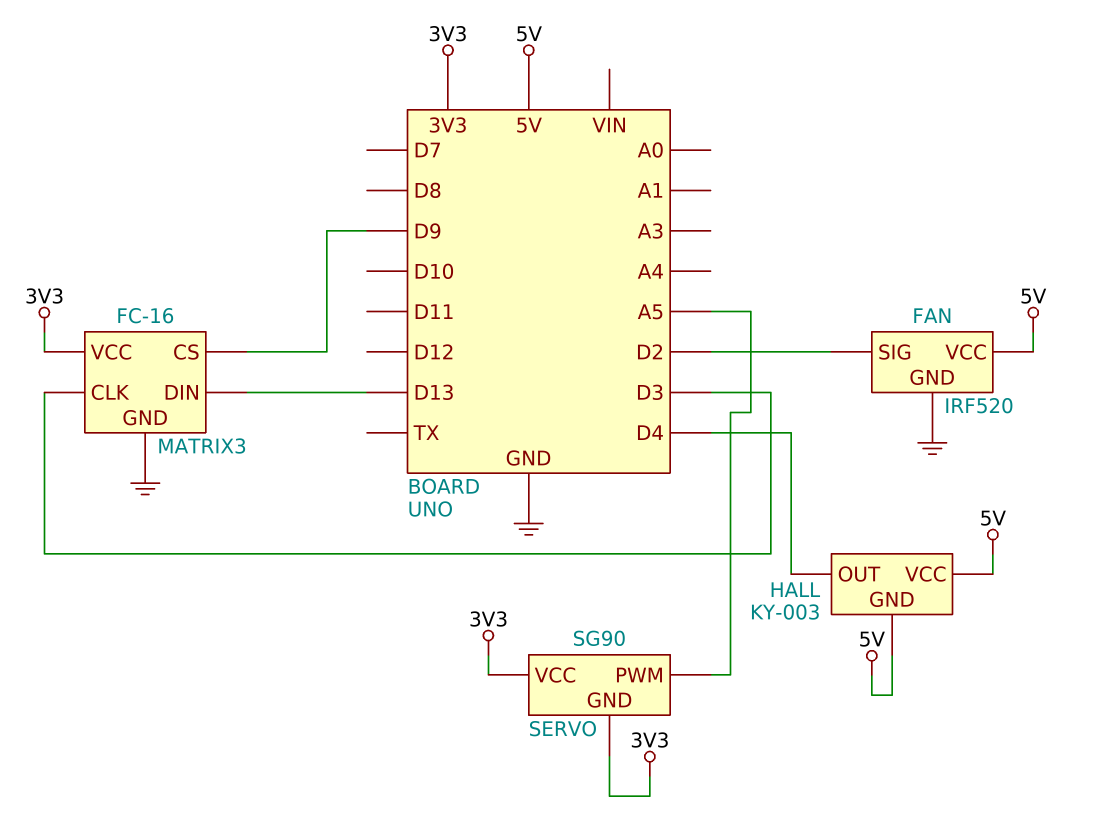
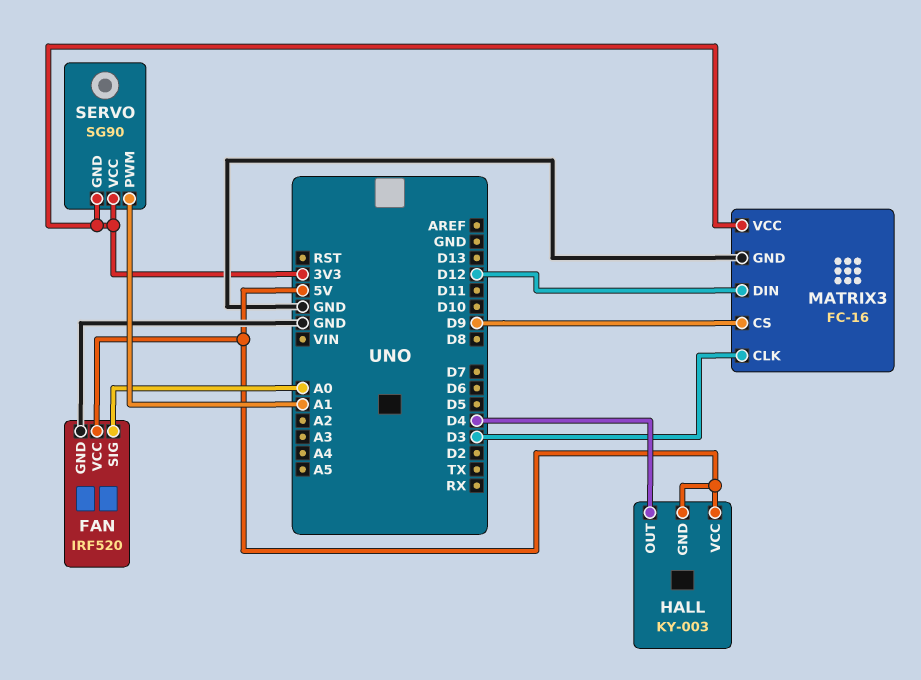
FAN pin SIG: D2 -> A0
MATRIX3 pin DIN: D13 -> D12
SERVO pin PWM: A5 -> A1

